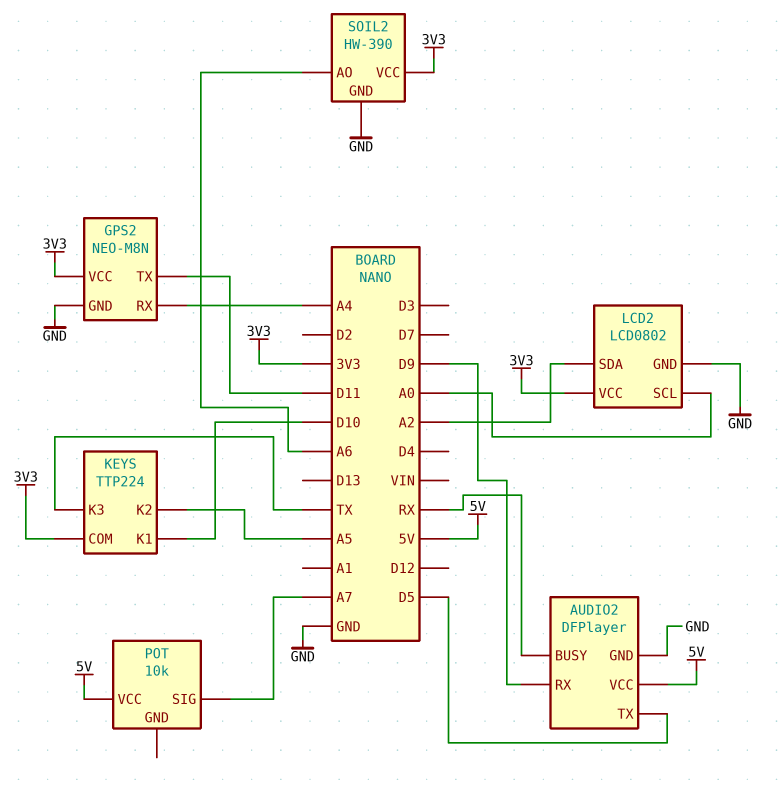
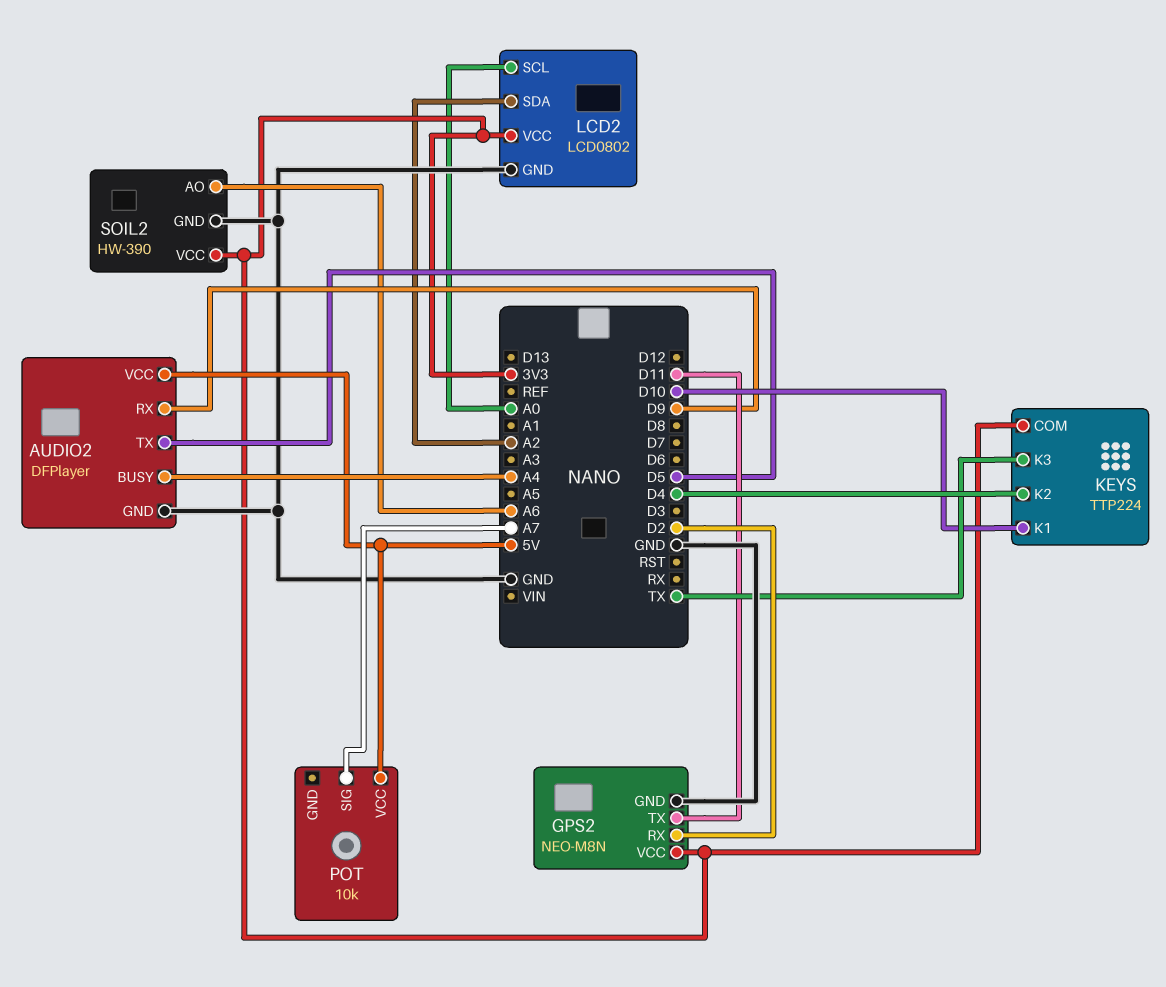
AUDIO2 pin BUSY: RX -> A4
GPS2 pin RX: A4 -> D2
KEYS pin K2: A5 -> D4

